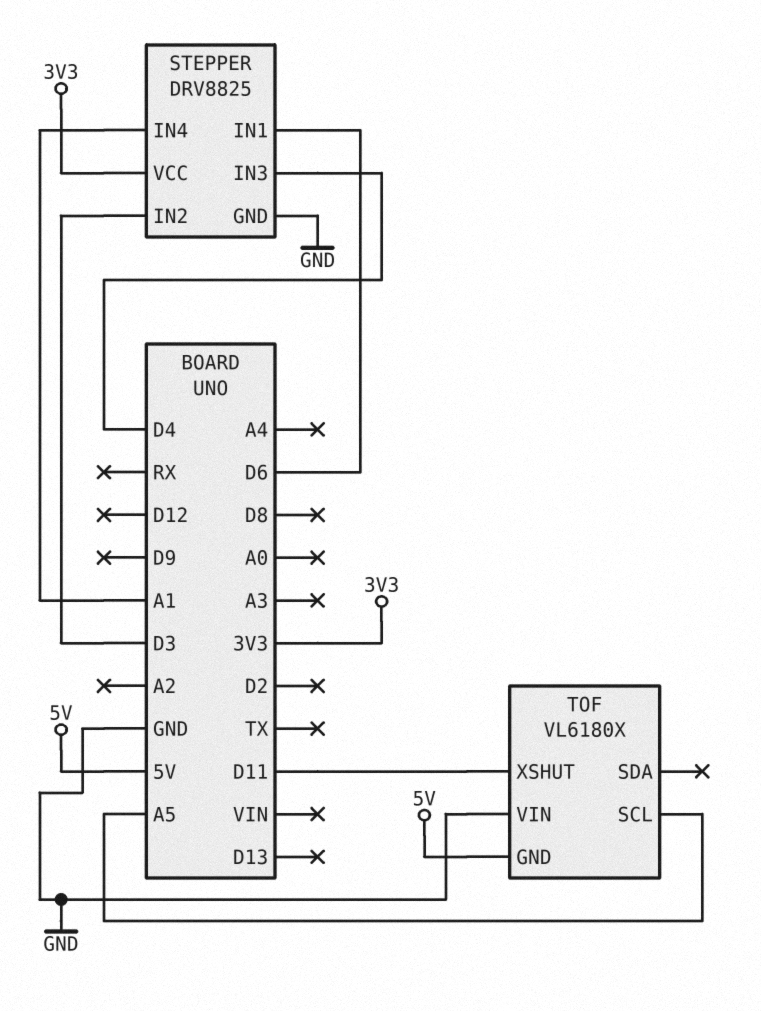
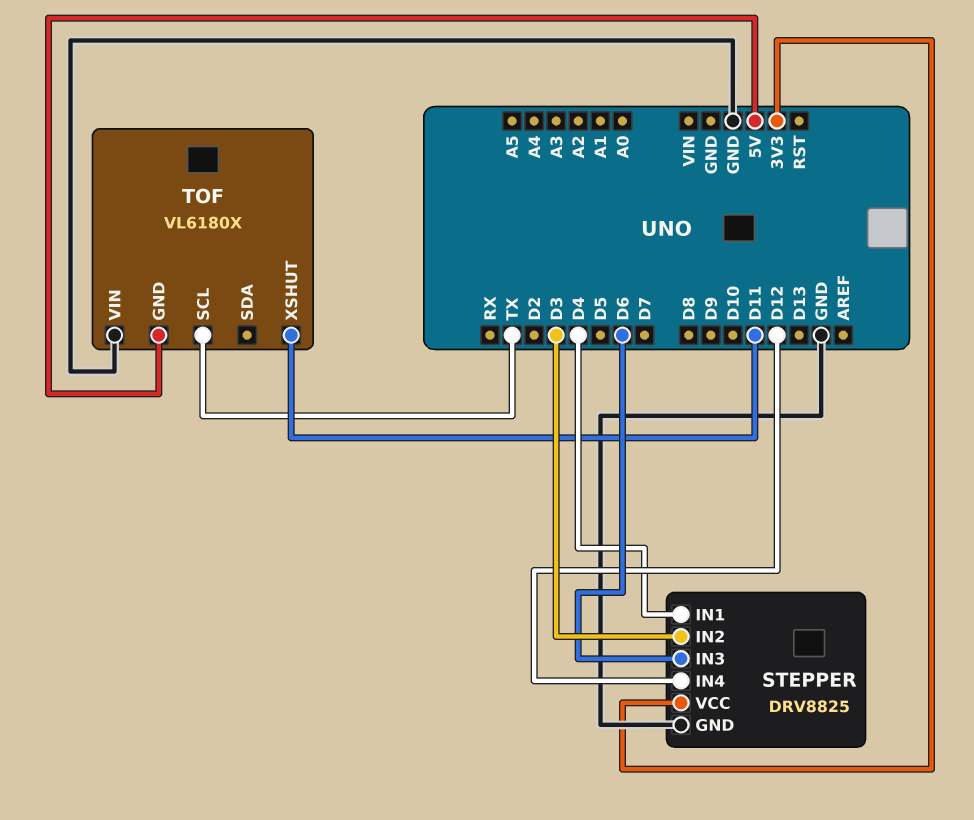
STEPPER pin IN1: D6 -> D4
STEPPER pin IN3: D4 -> D6
STEPPER pin IN4: A1 -> D12
TOF pin SCL: A5 -> TX

